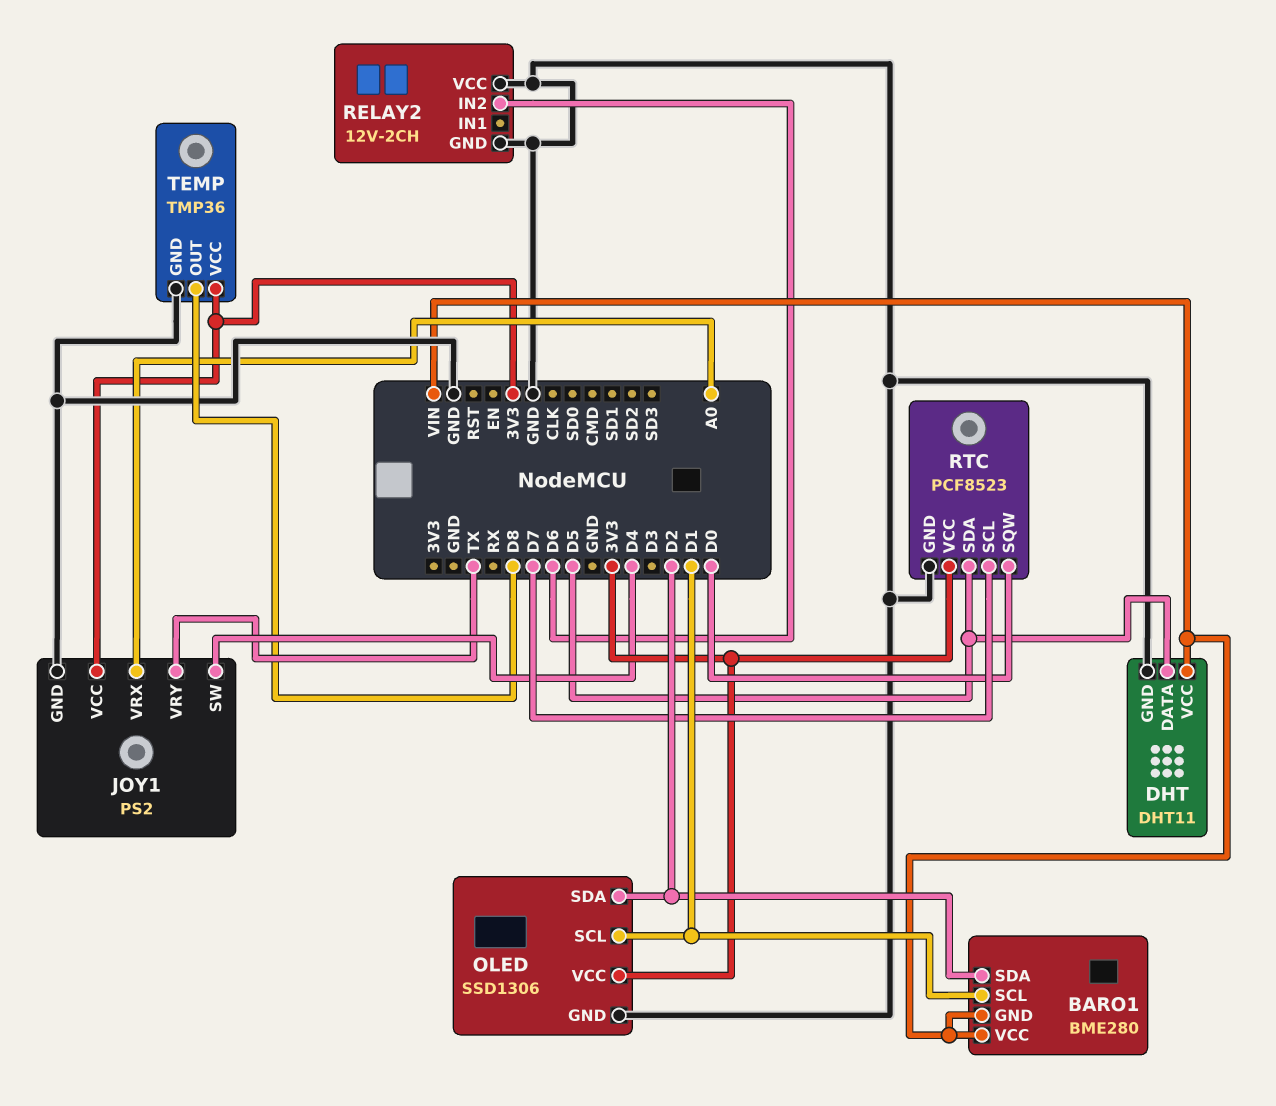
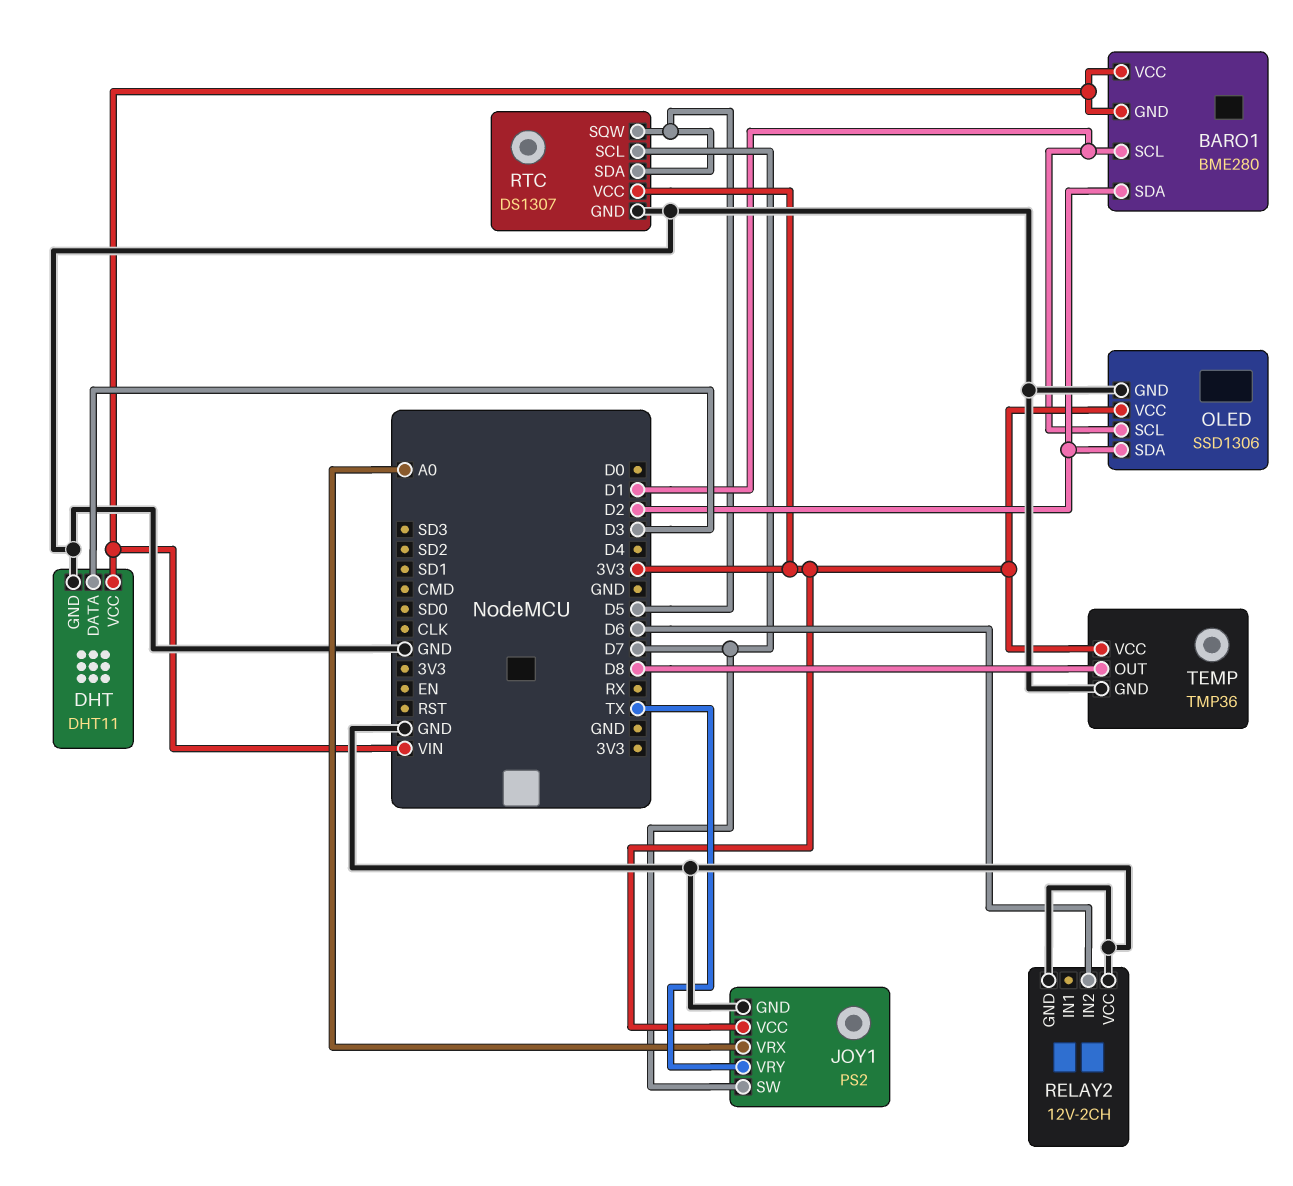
DHT pin DATA: D5 -> D3
JOY1 pin SW: D4 -> D7
RTC: PCF8523 -> DS1307
RTC pin SQW: D0 -> D5

